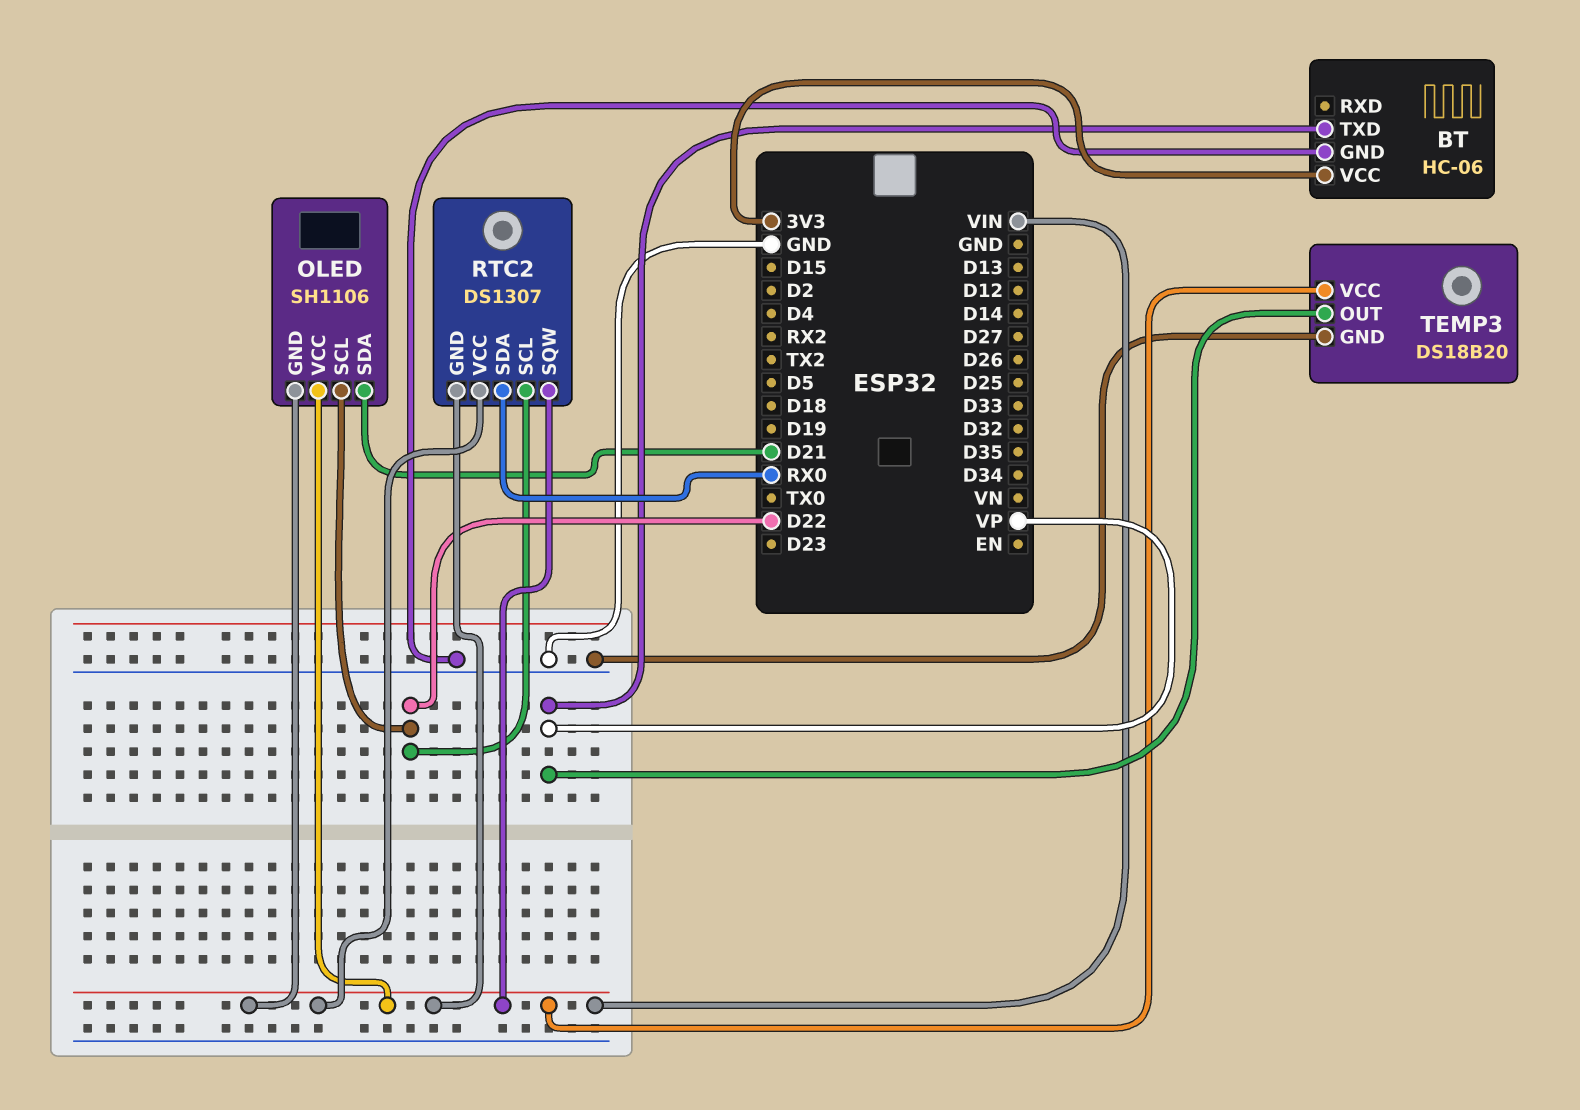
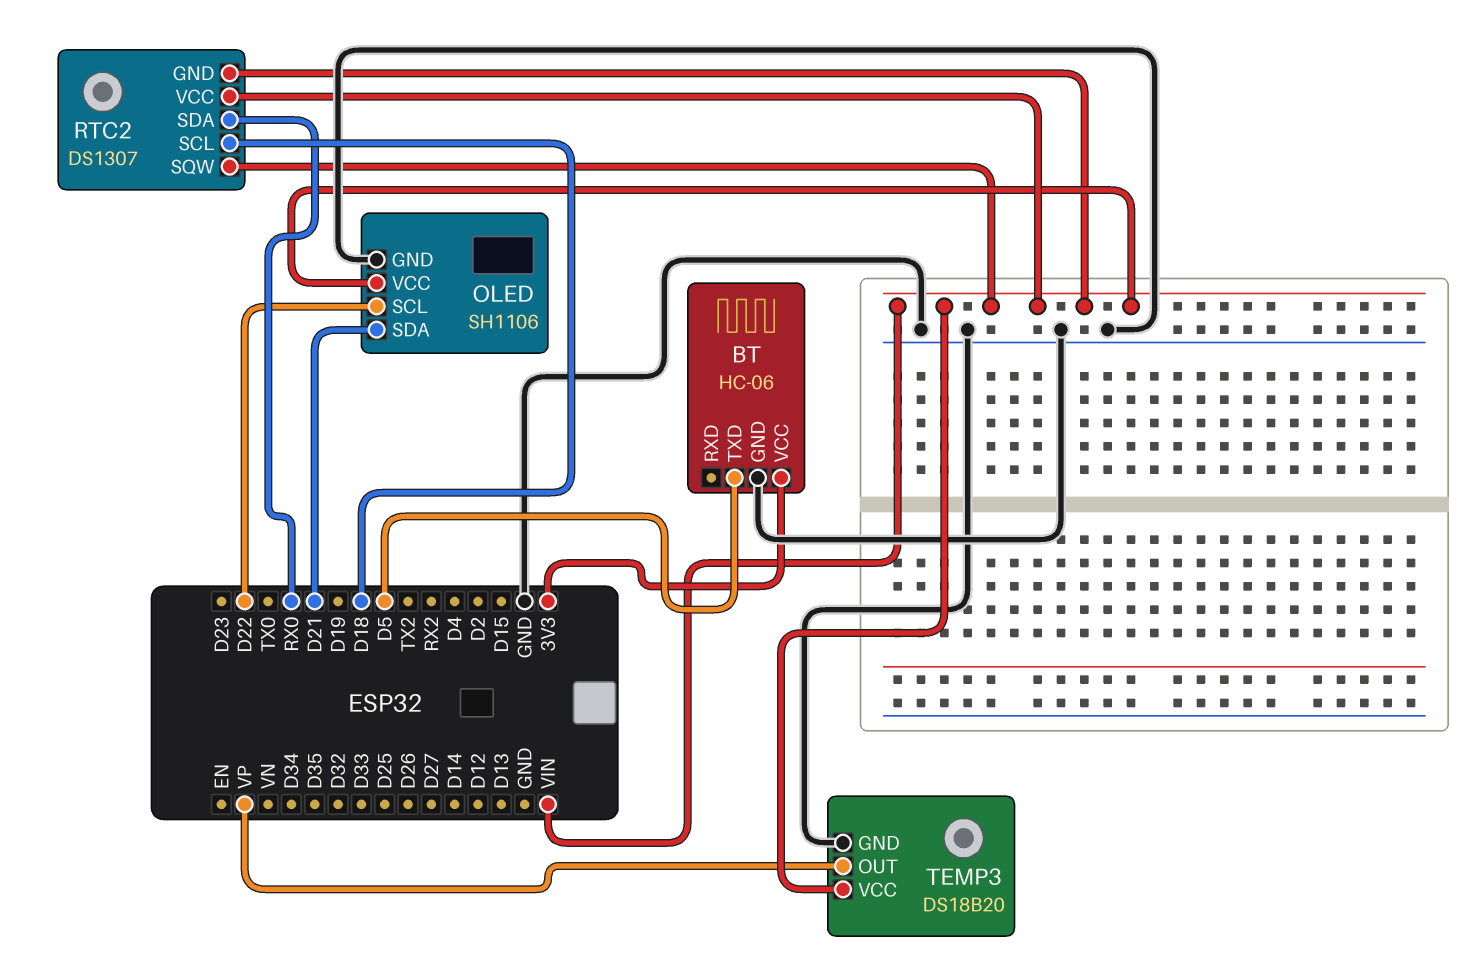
BT pin TXD: VP -> D5
OLED pin GND: VIN -> GND
RTC2 pin SCL: D22 -> D18

